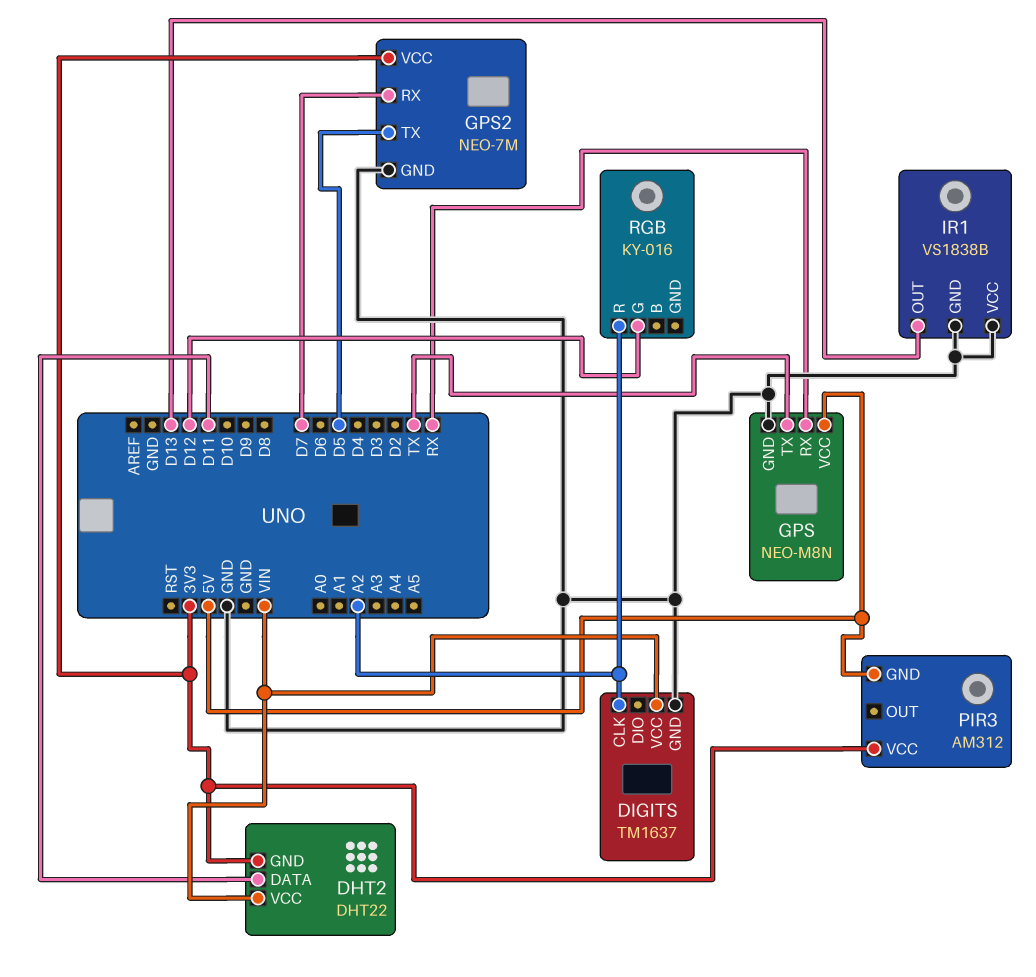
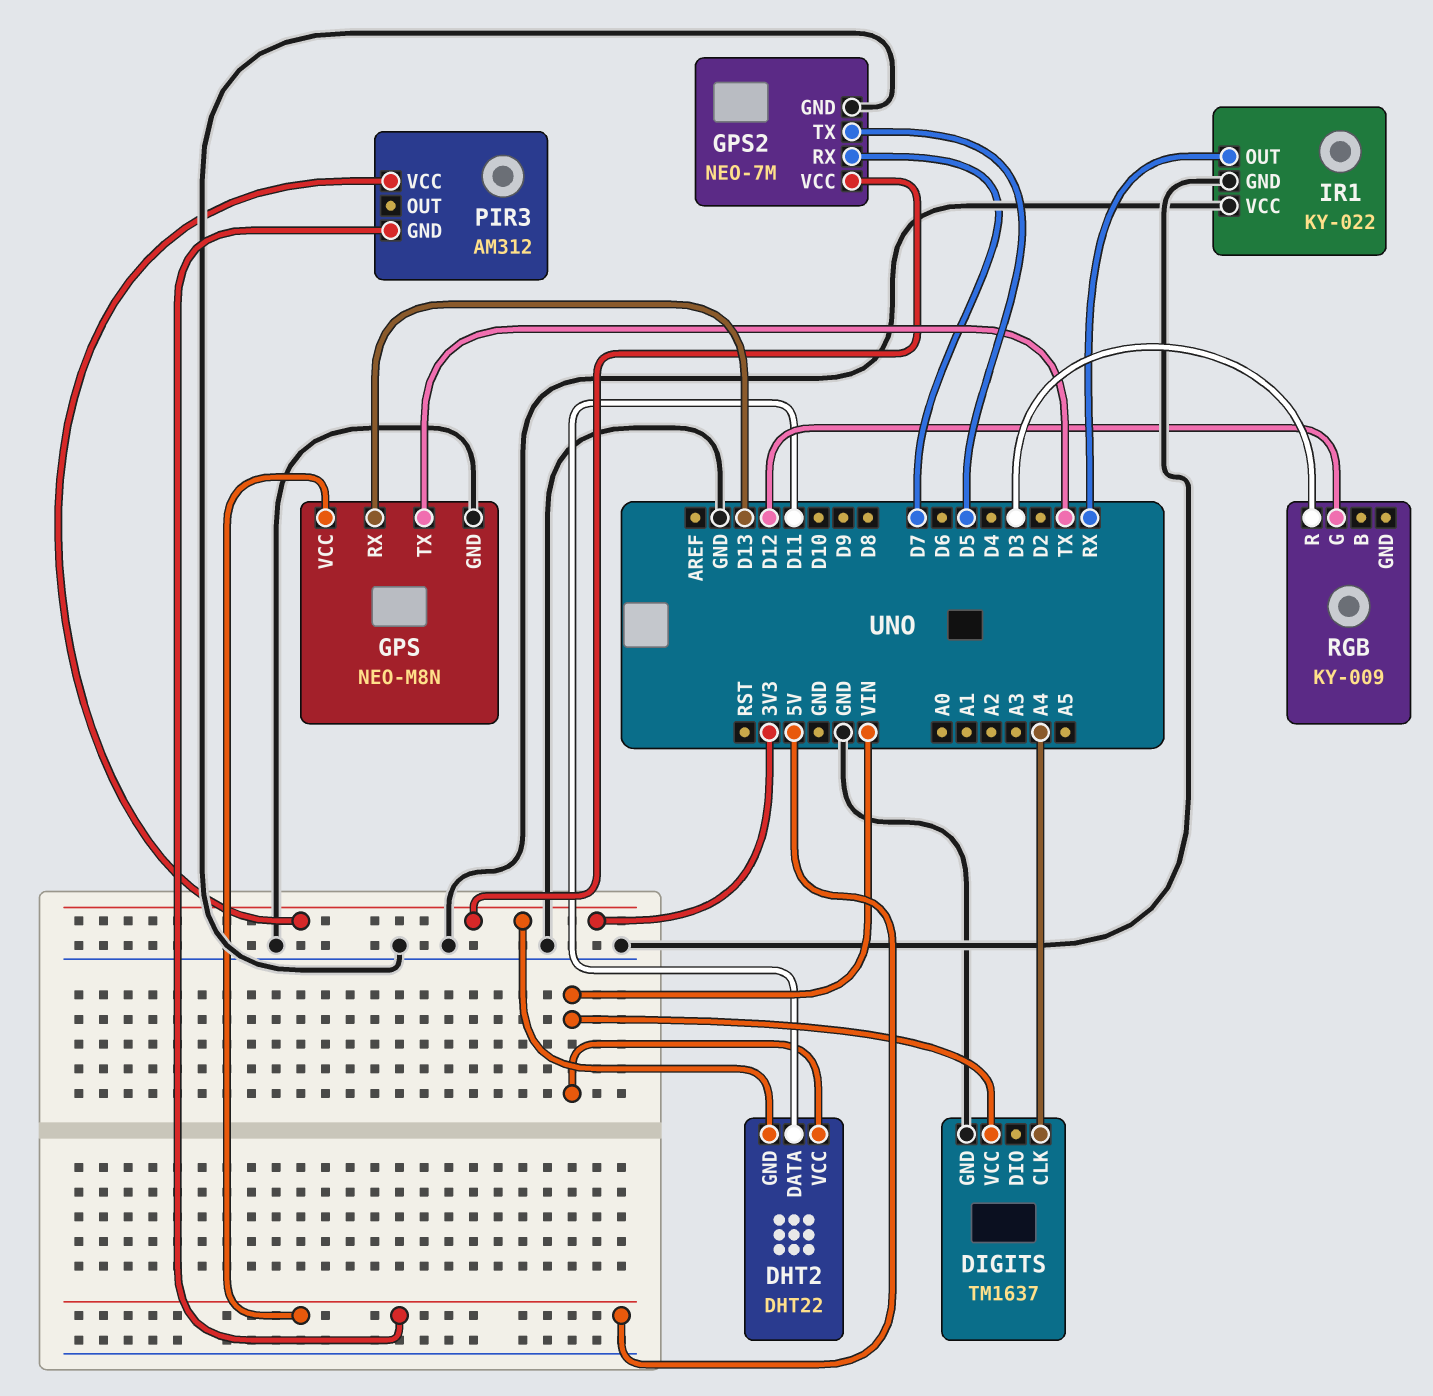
DIGITS pin CLK: A2 -> A4
GPS pin RX: RX -> D13
IR1: VS1838B -> KY-022
IR1 pin OUT: D13 -> RX
RGB: KY-016 -> KY-009
RGB pin R: A2 -> D3

